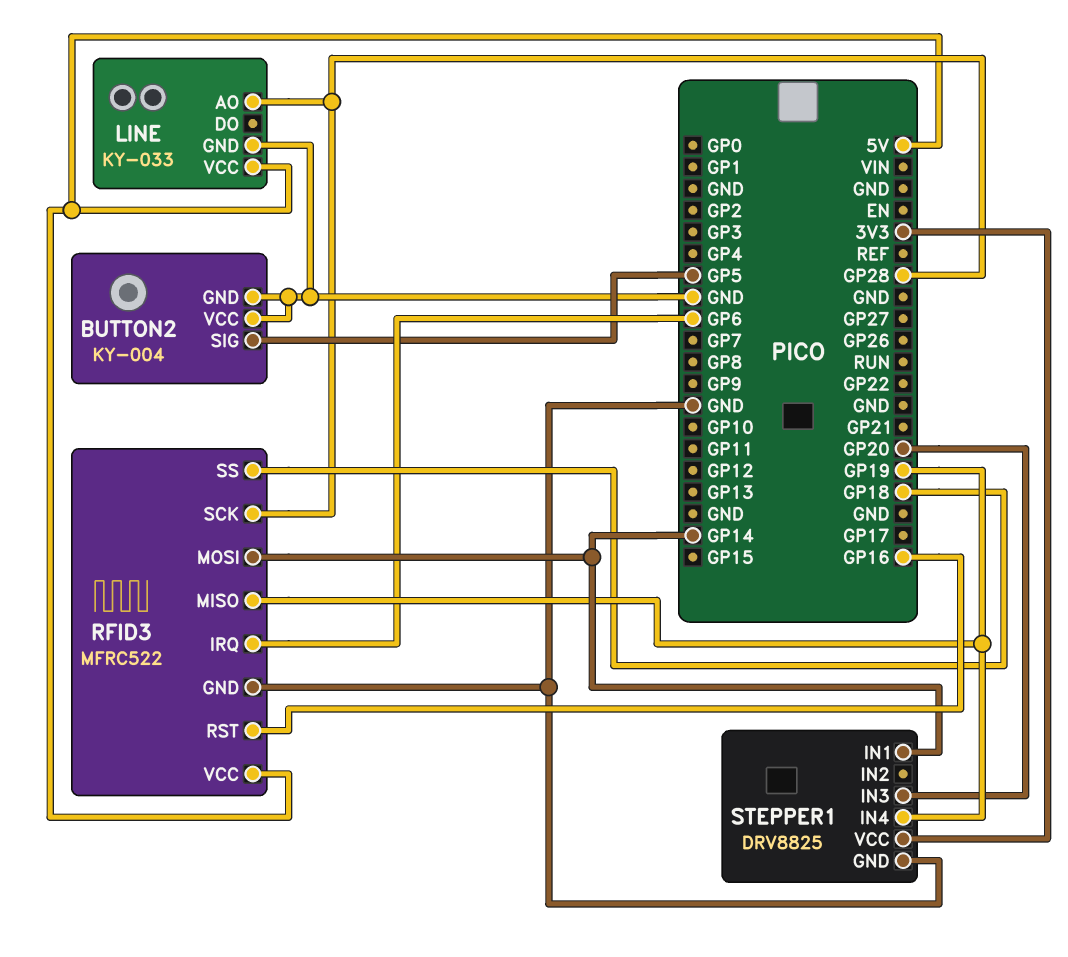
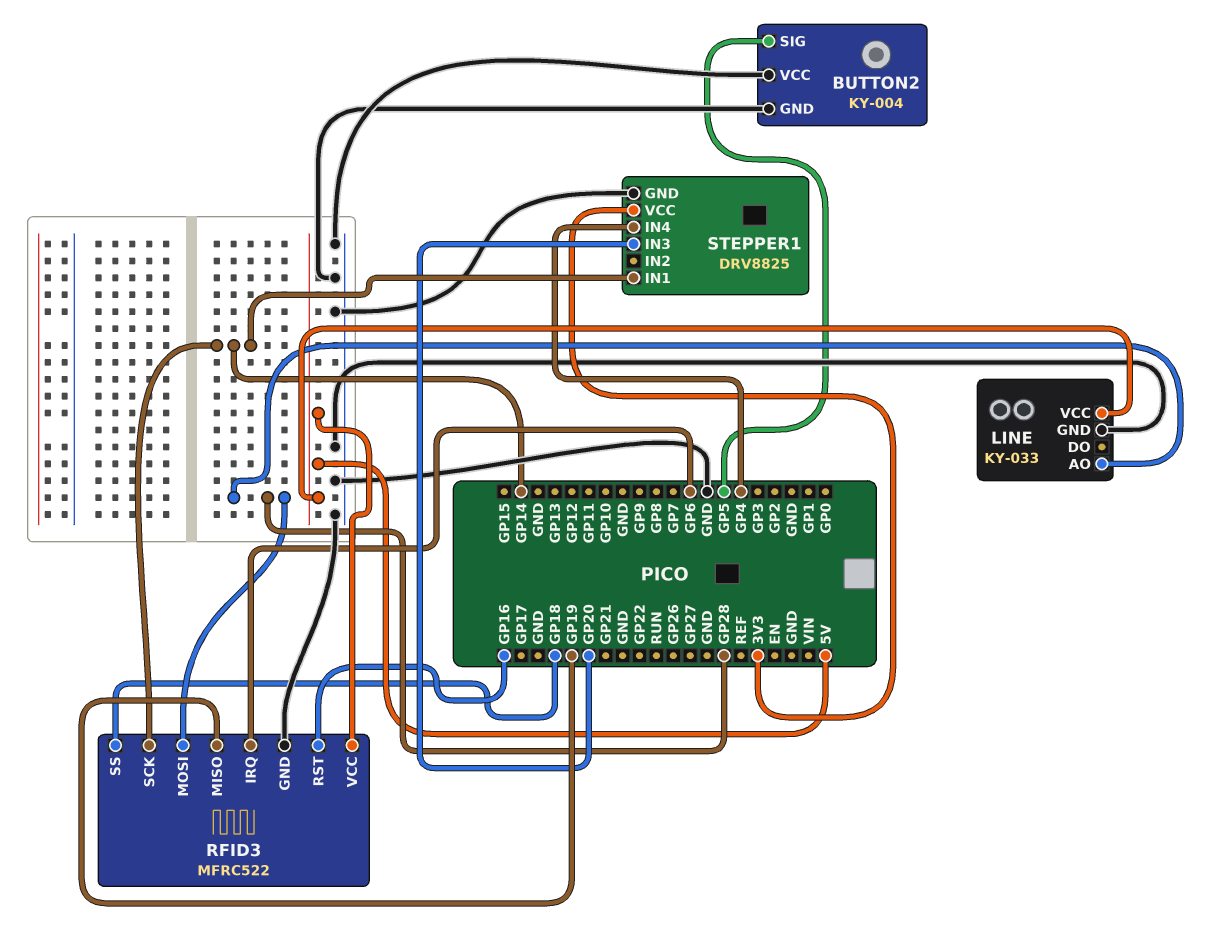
RFID3 pin MOSI: GP14 -> GP28
RFID3 pin SCK: GP28 -> GP14
STEPPER1 pin IN4: GP19 -> GP4

